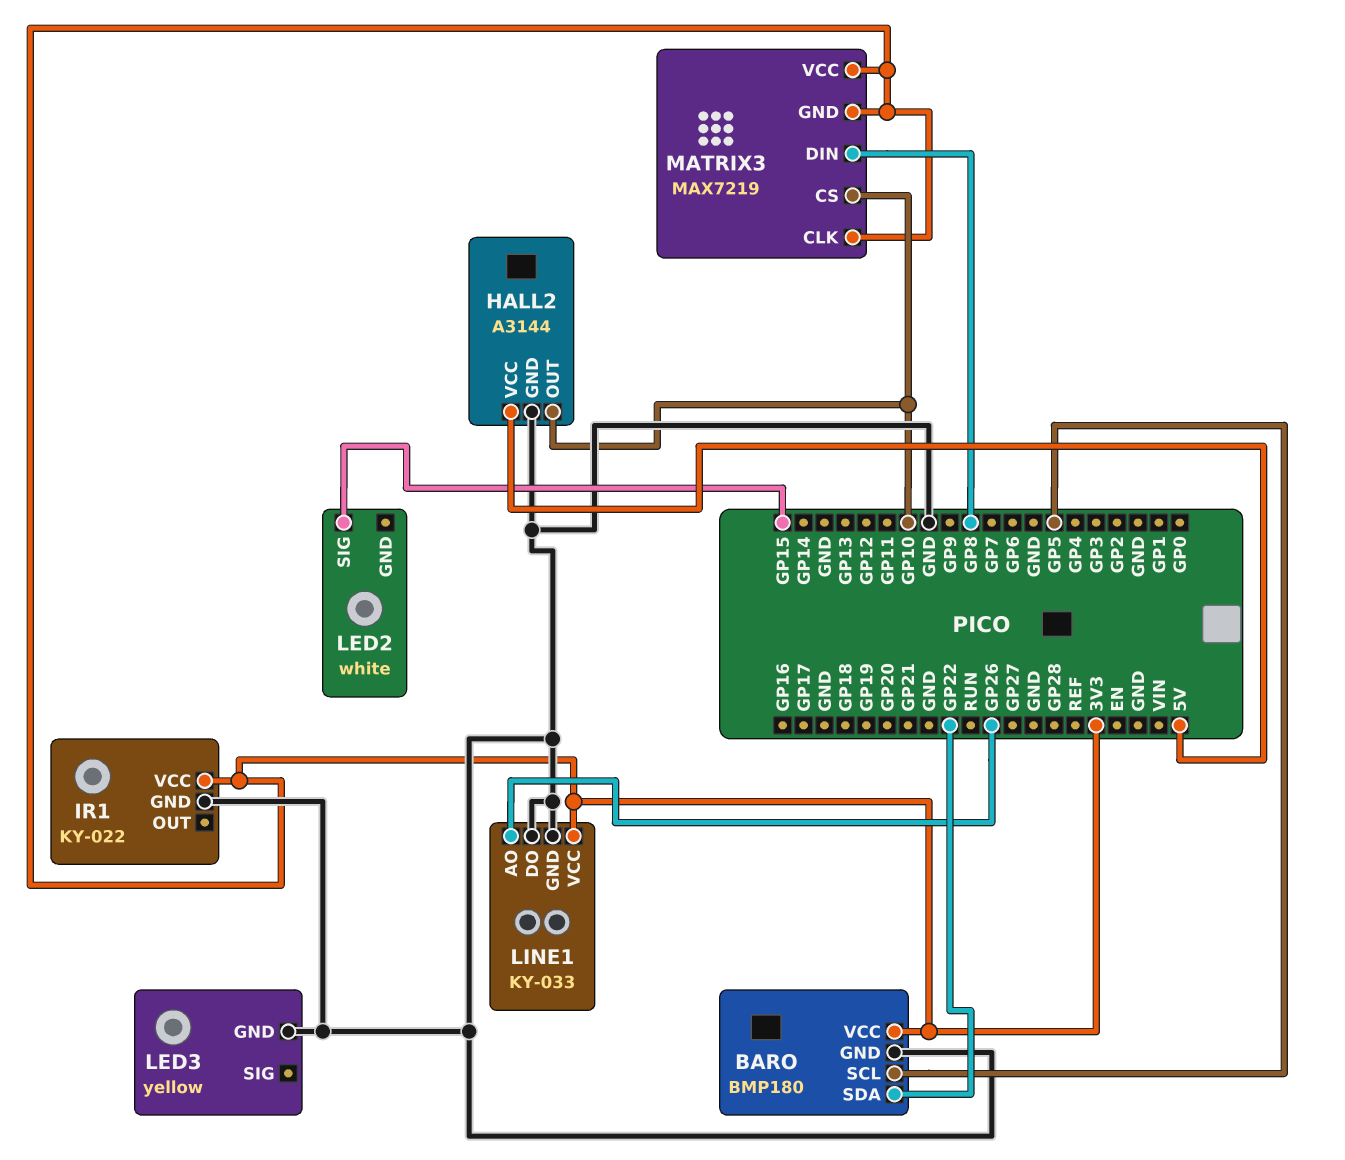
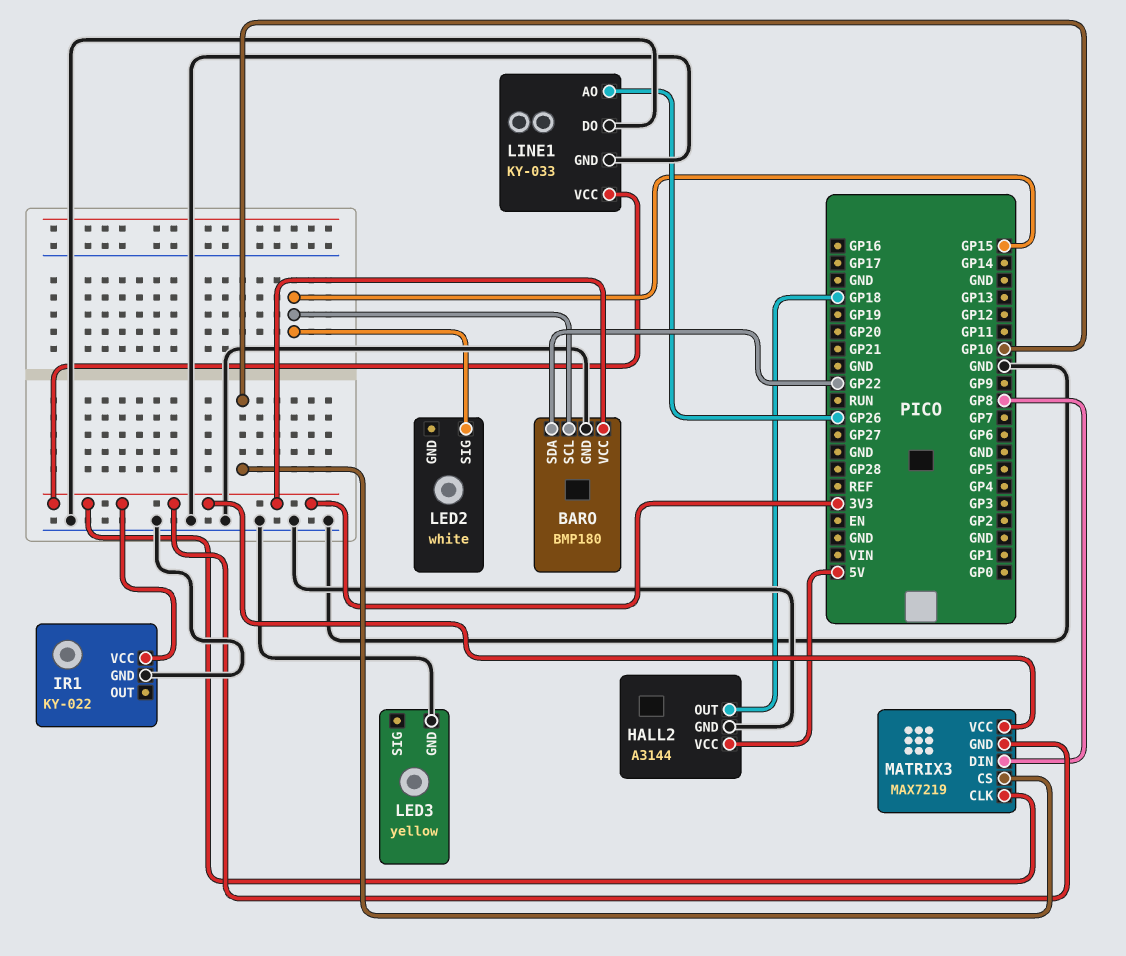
BARO pin SCL: GP5 -> GP15
HALL2 pin OUT: GP10 -> GP18

